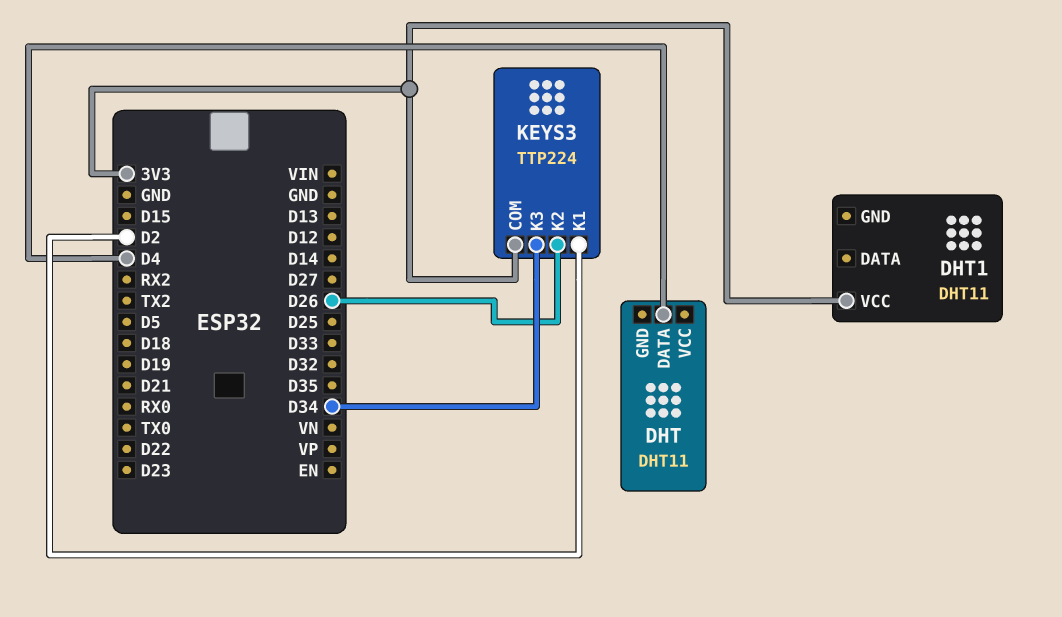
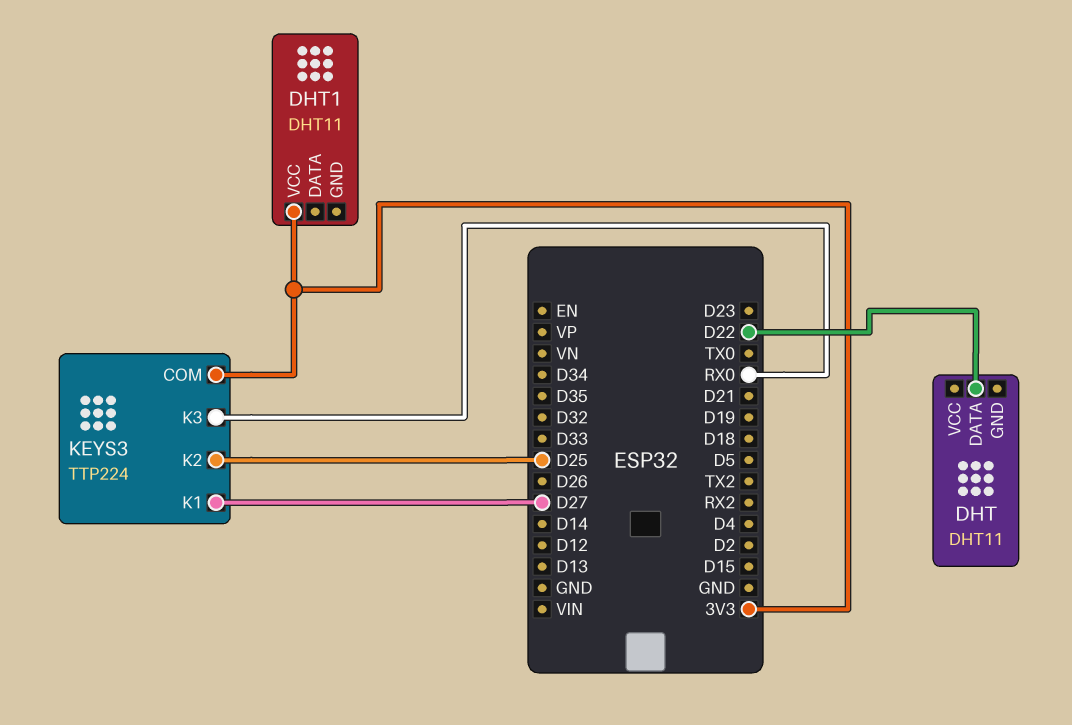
DHT pin DATA: D4 -> D22
KEYS3 pin K1: D2 -> D27
KEYS3 pin K2: D26 -> D25
KEYS3 pin K3: D34 -> RX0

